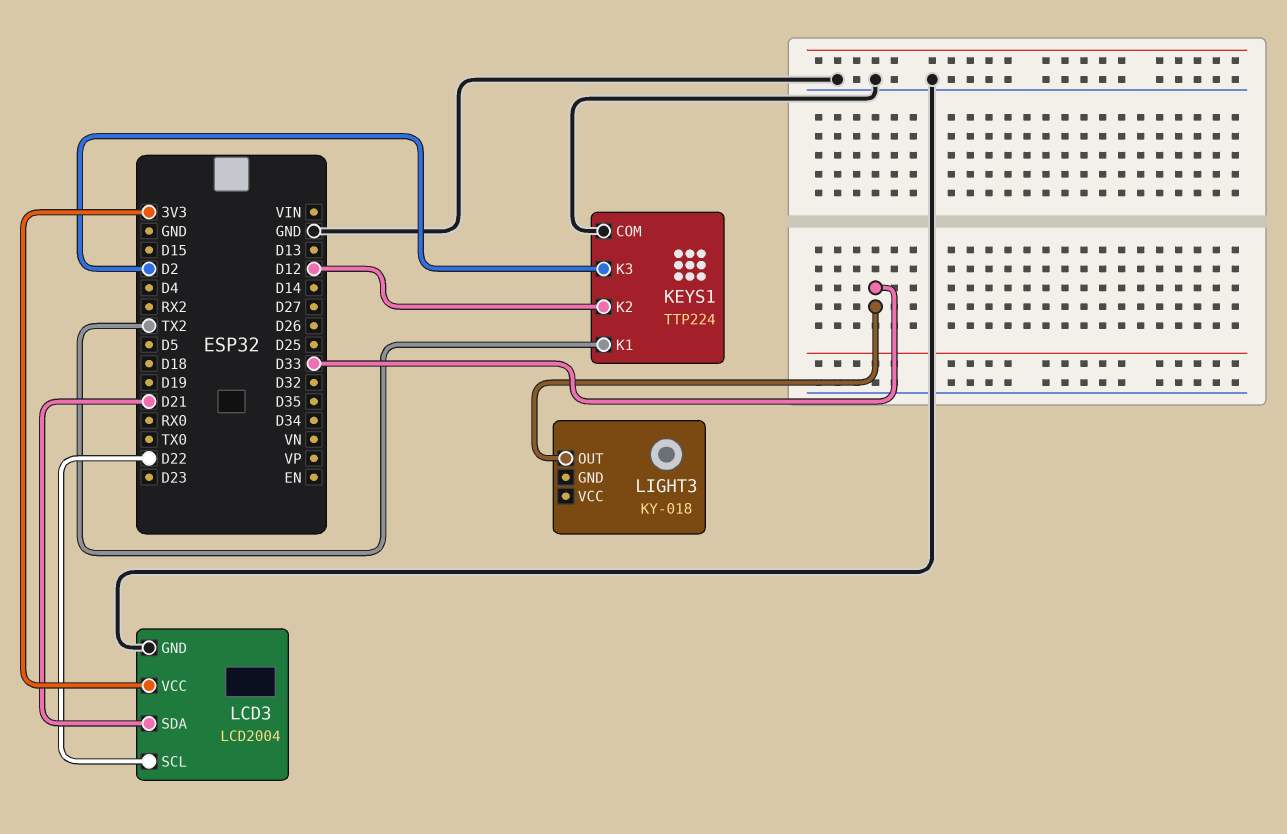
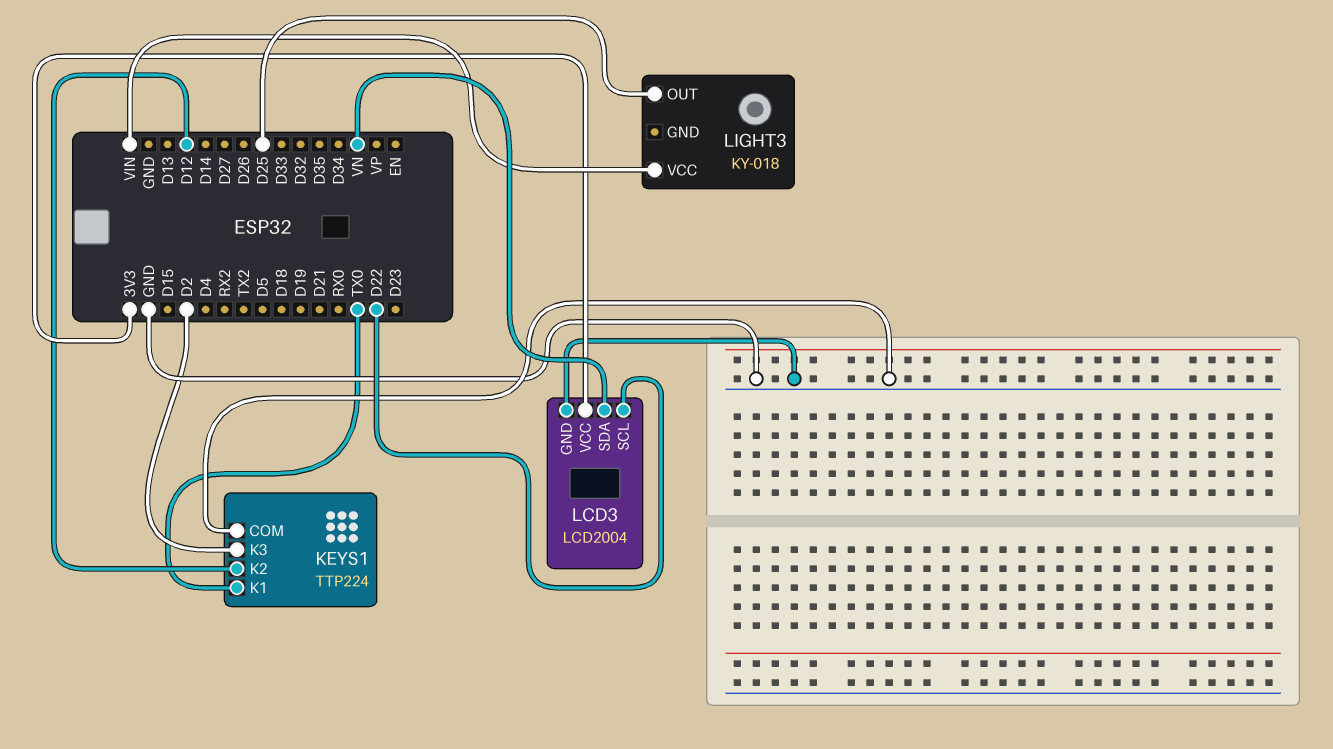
KEYS1 pin K1: TX2 -> TX0
LCD3 pin SDA: D21 -> VN
LIGHT3 pin OUT: D33 -> D25
LIGHT3 pin VCC: none -> VIN

